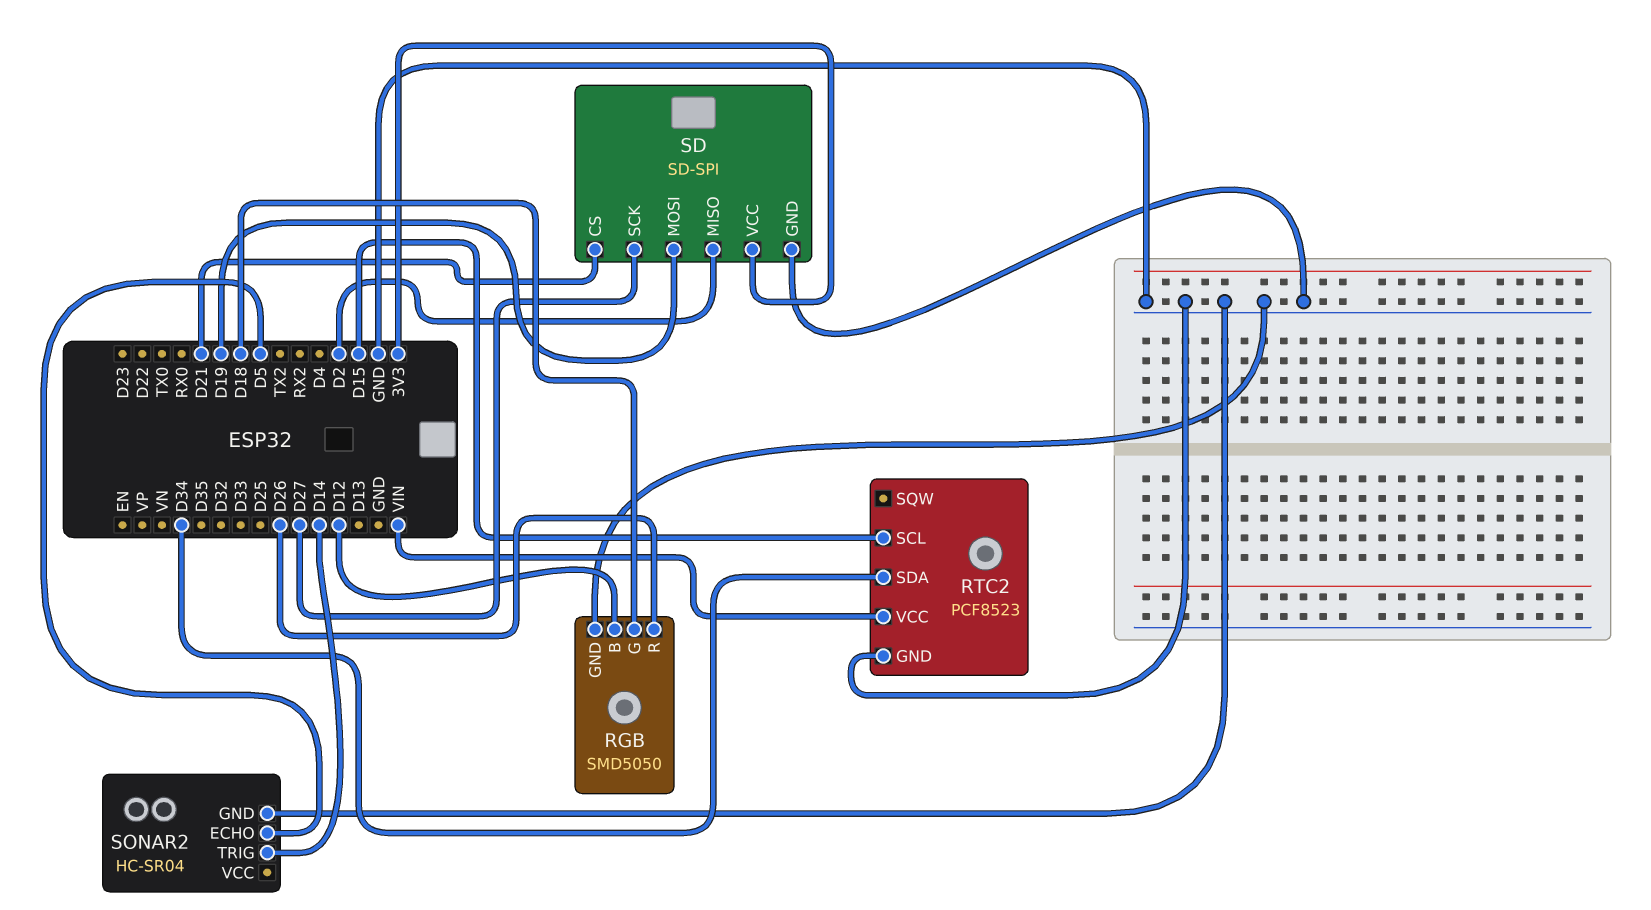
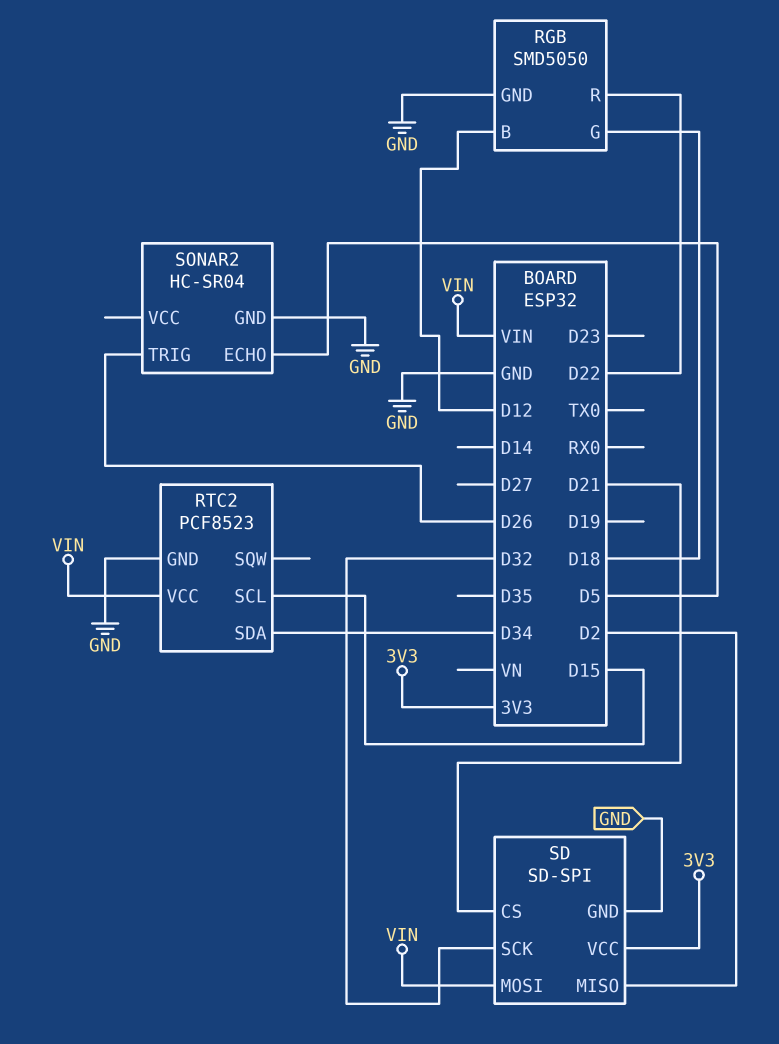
RGB pin R: D26 -> D22
SD pin MOSI: D19 -> VIN
SD pin SCK: D27 -> D32
SONAR2 pin TRIG: D14 -> D26

